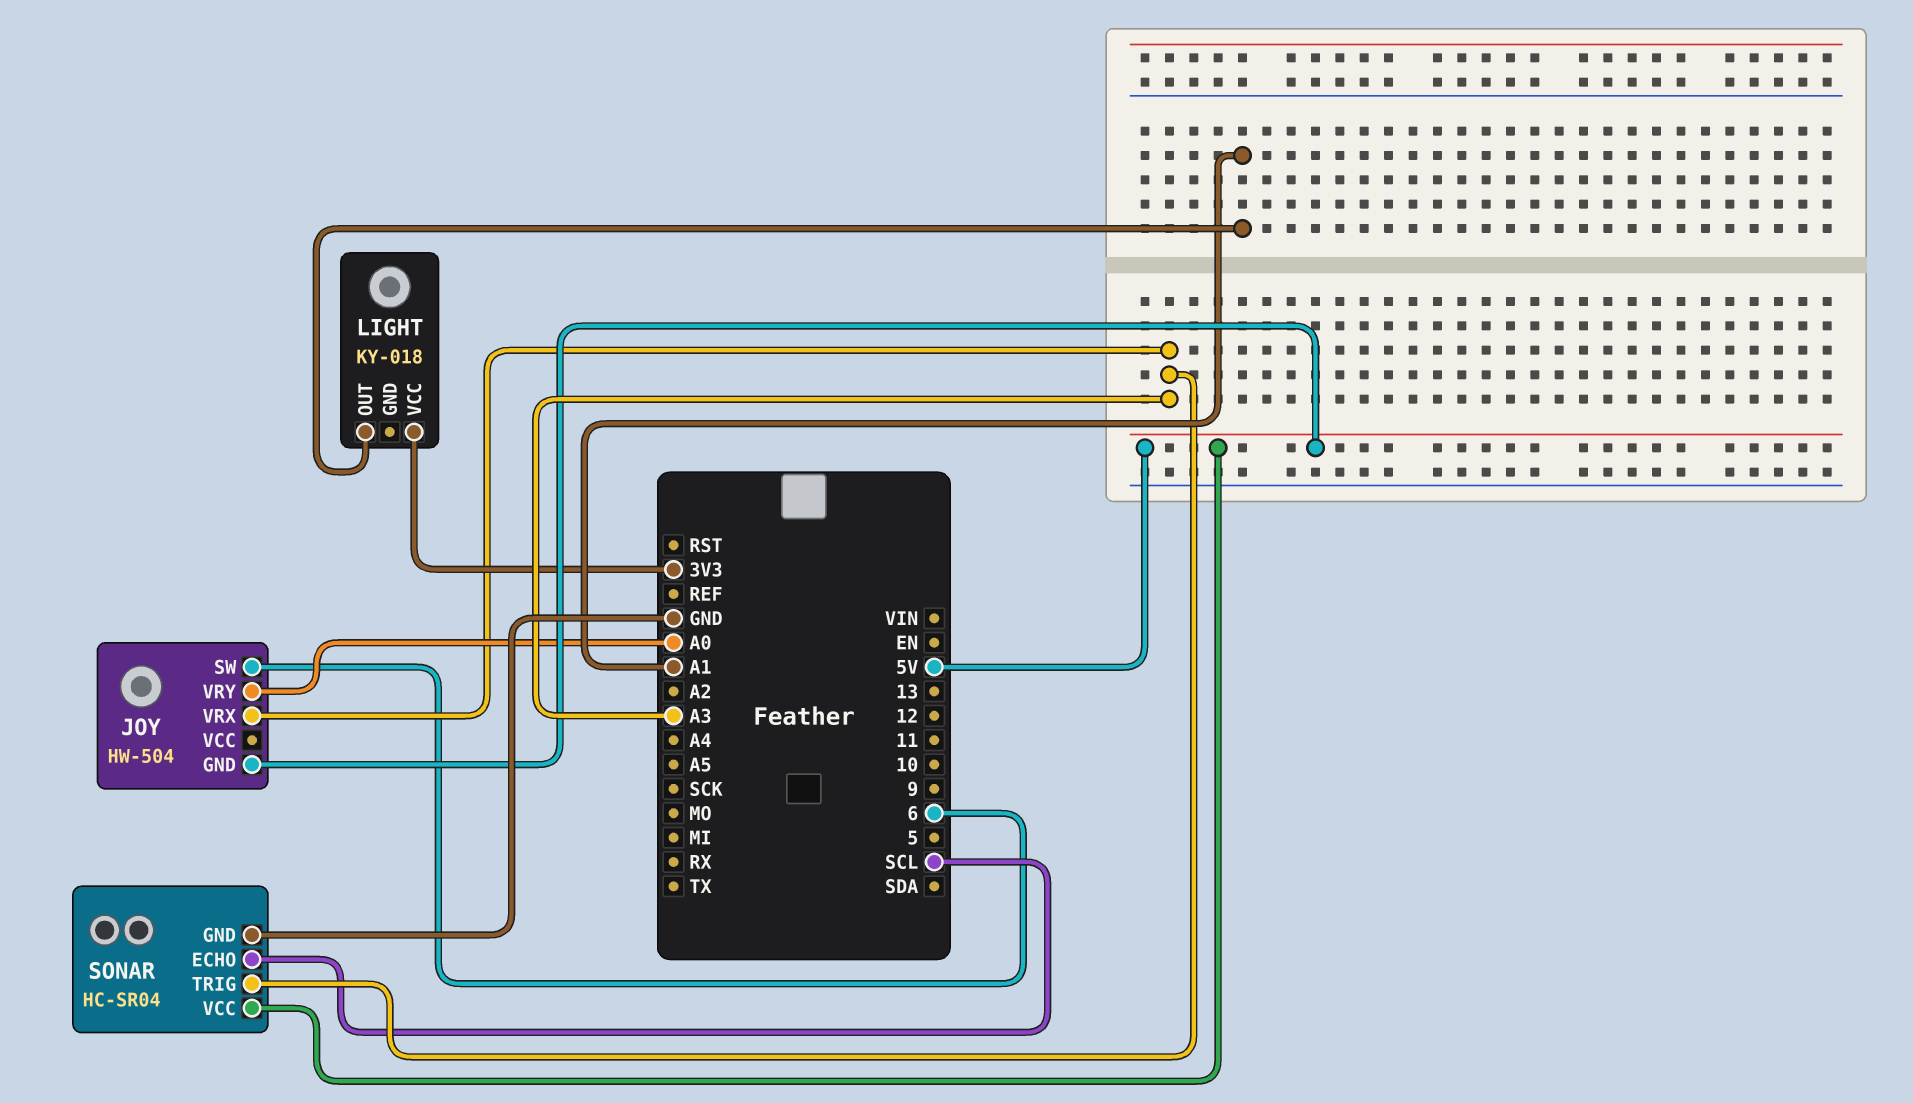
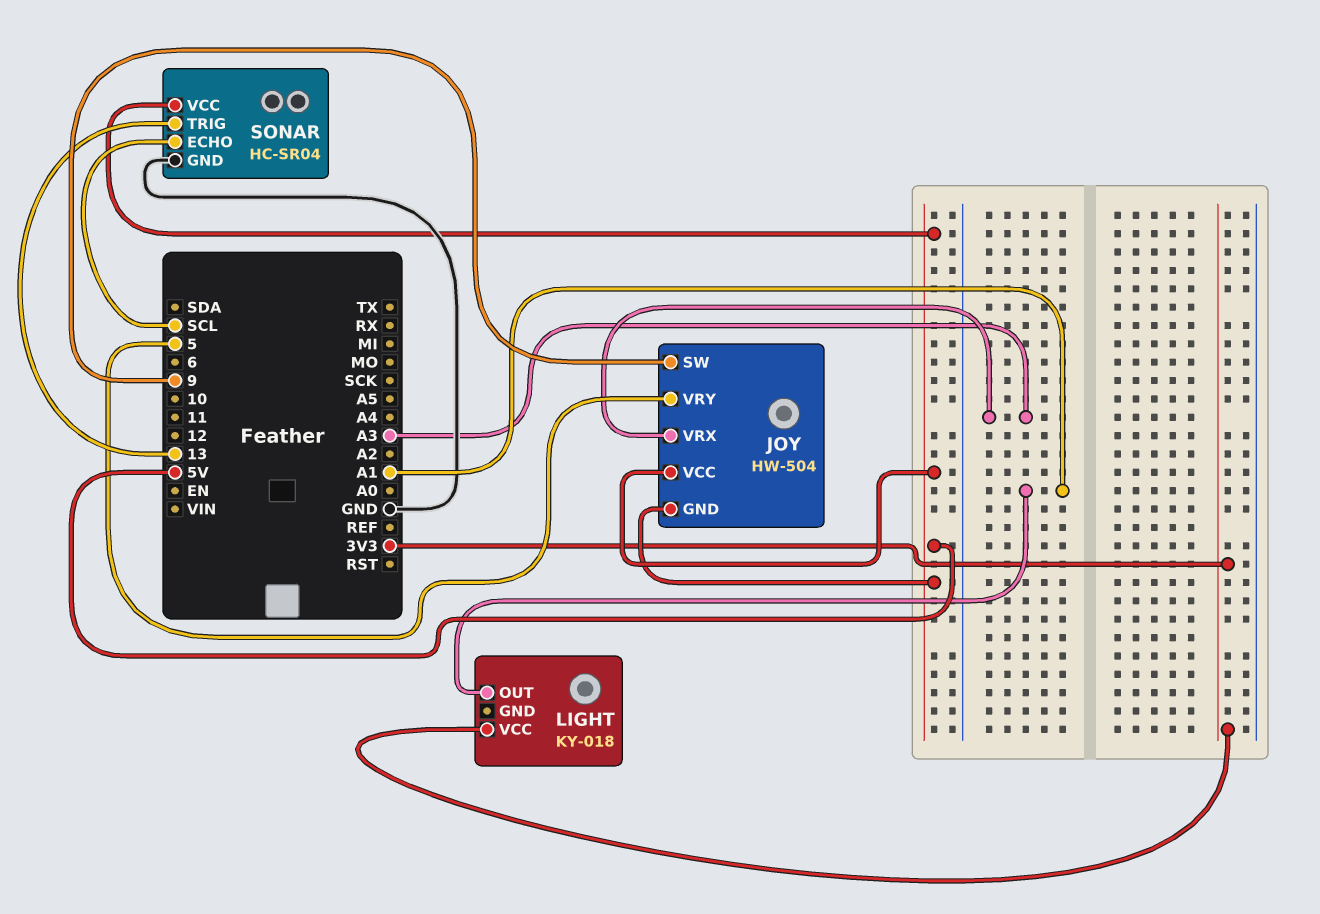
JOY pin SW: 6 -> 9
JOY pin VCC: none -> 5V
JOY pin VRY: A0 -> 5
SONAR pin TRIG: A3 -> 13

